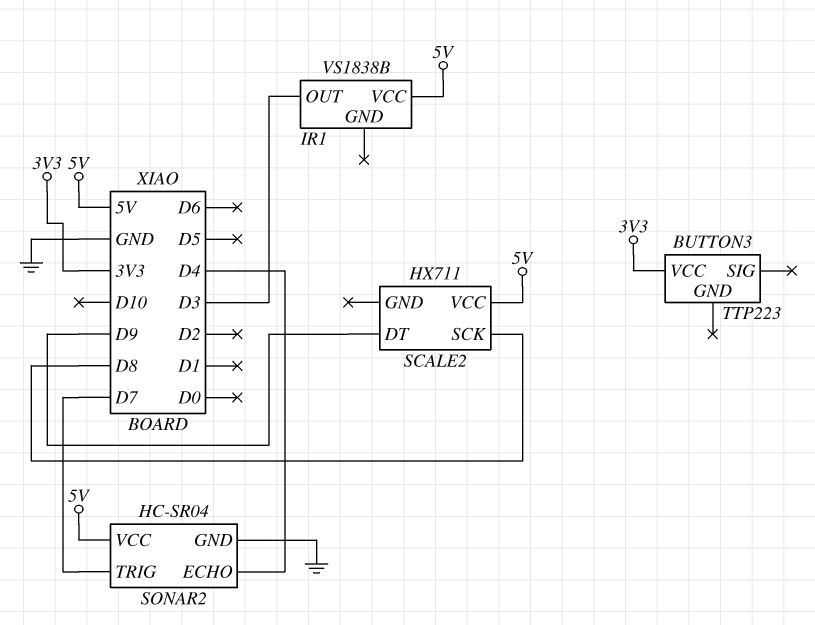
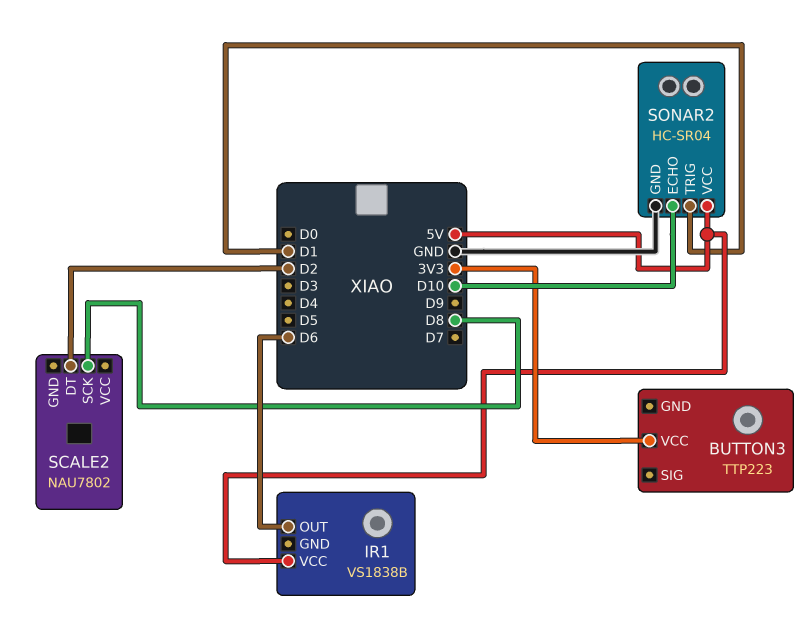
IR1 pin OUT: D3 -> D6
SCALE2: HX711 -> NAU7802
SCALE2 pin DT: D9 -> D2
SCALE2 pin VCC: 5V -> none
SONAR2 pin ECHO: D4 -> D10
SONAR2 pin TRIG: D7 -> D1

